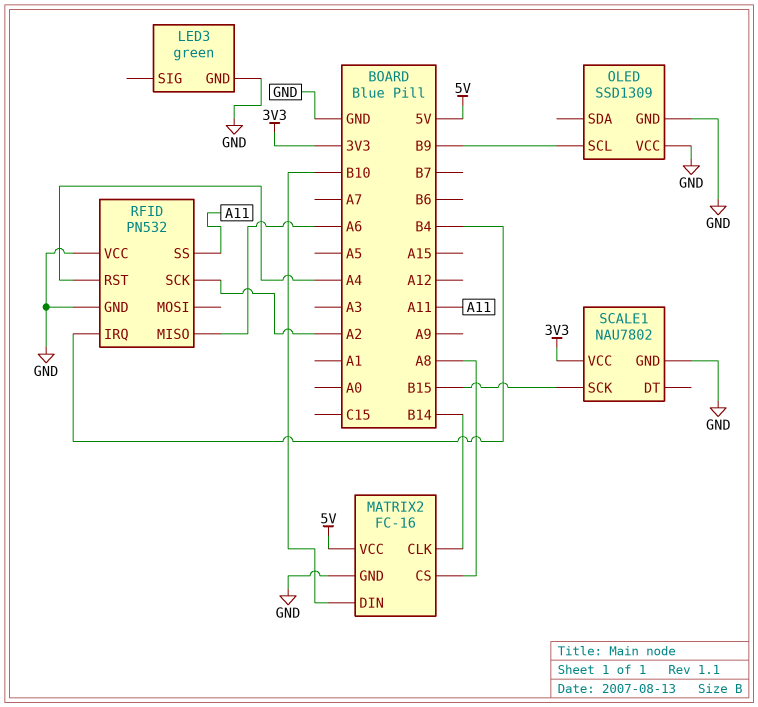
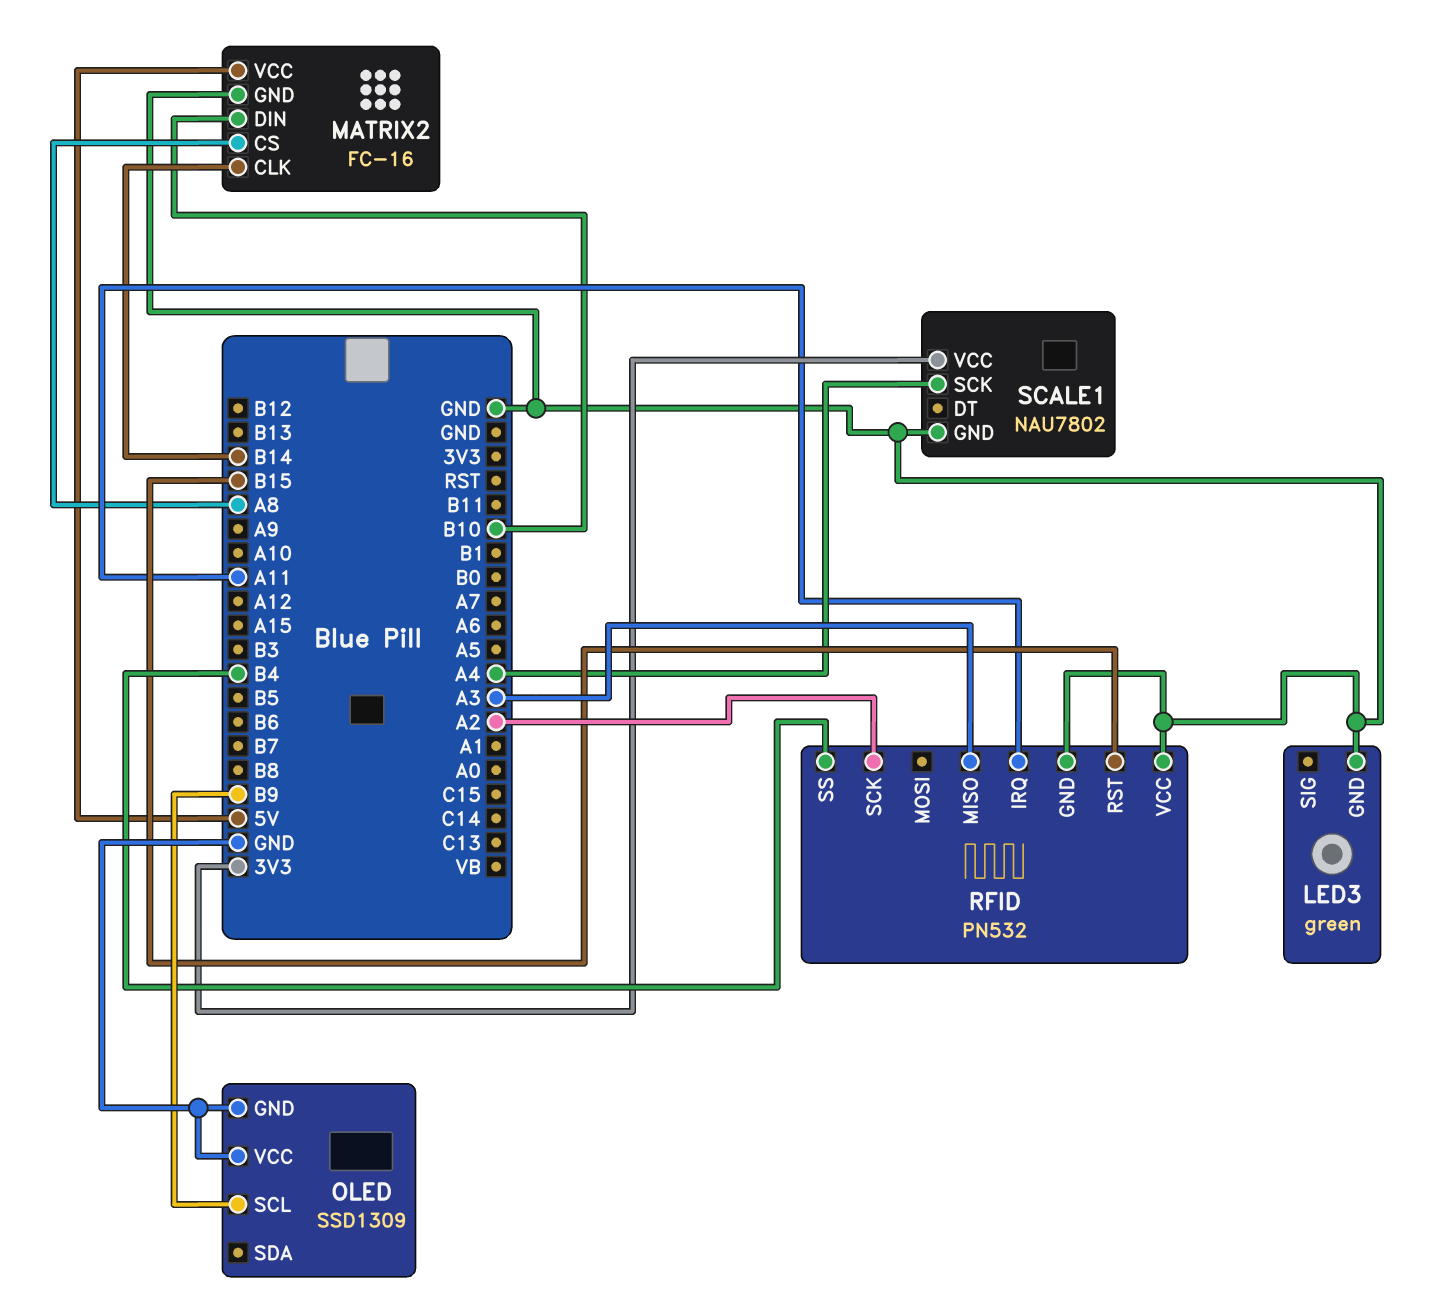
RFID pin IRQ: B4 -> A11
RFID pin MISO: A6 -> A3
RFID pin RST: A4 -> B15
RFID pin SS: A11 -> B4
SCALE1 pin SCK: B15 -> A4

